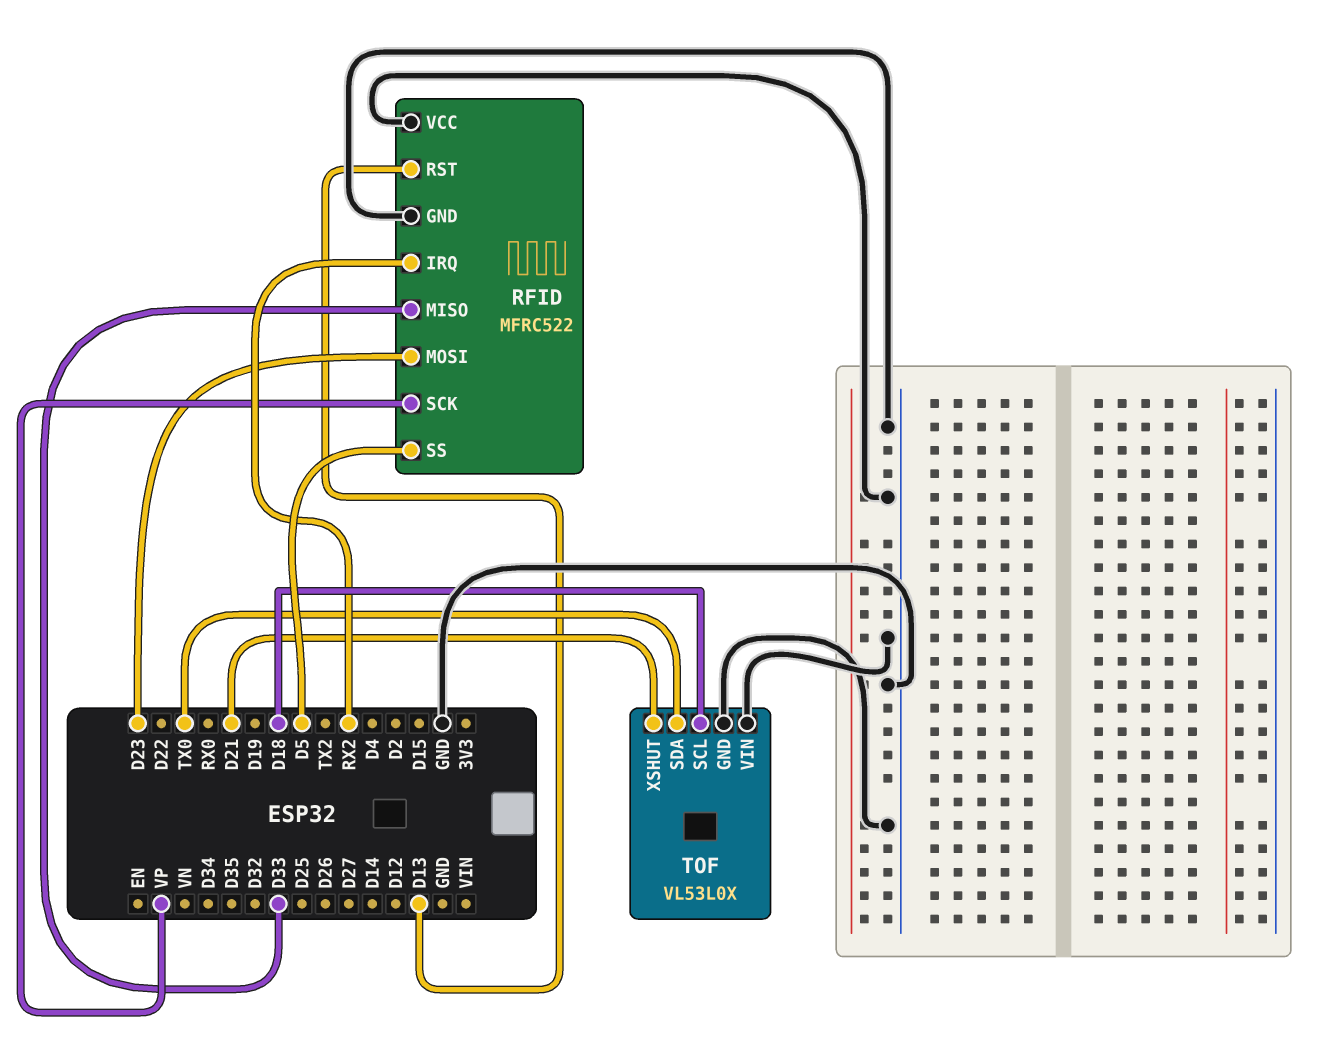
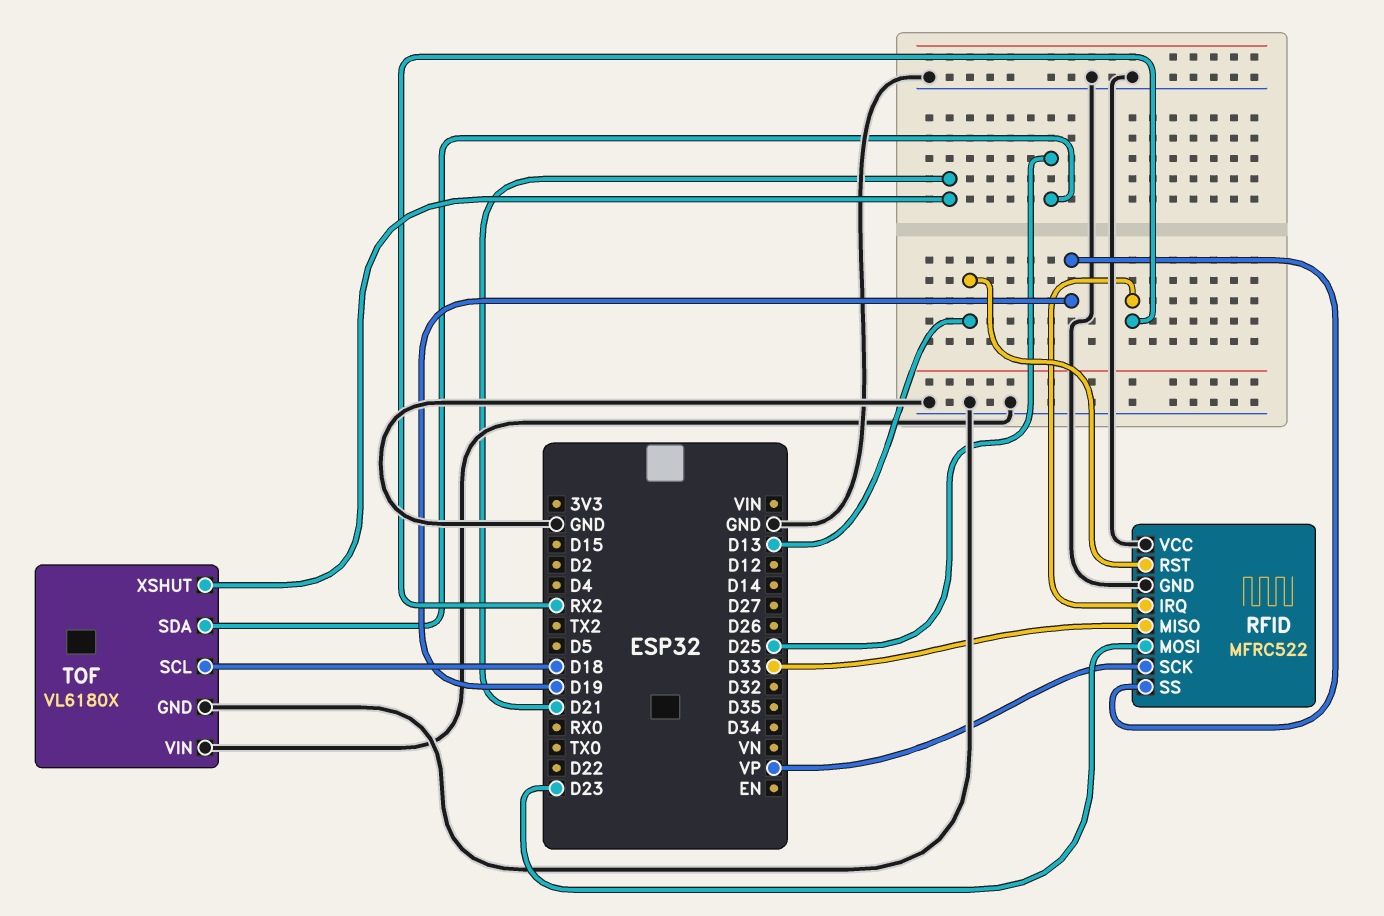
RFID pin SS: D5 -> D19
TOF: VL53L0X -> VL6180X
TOF pin SDA: TX0 -> D25

